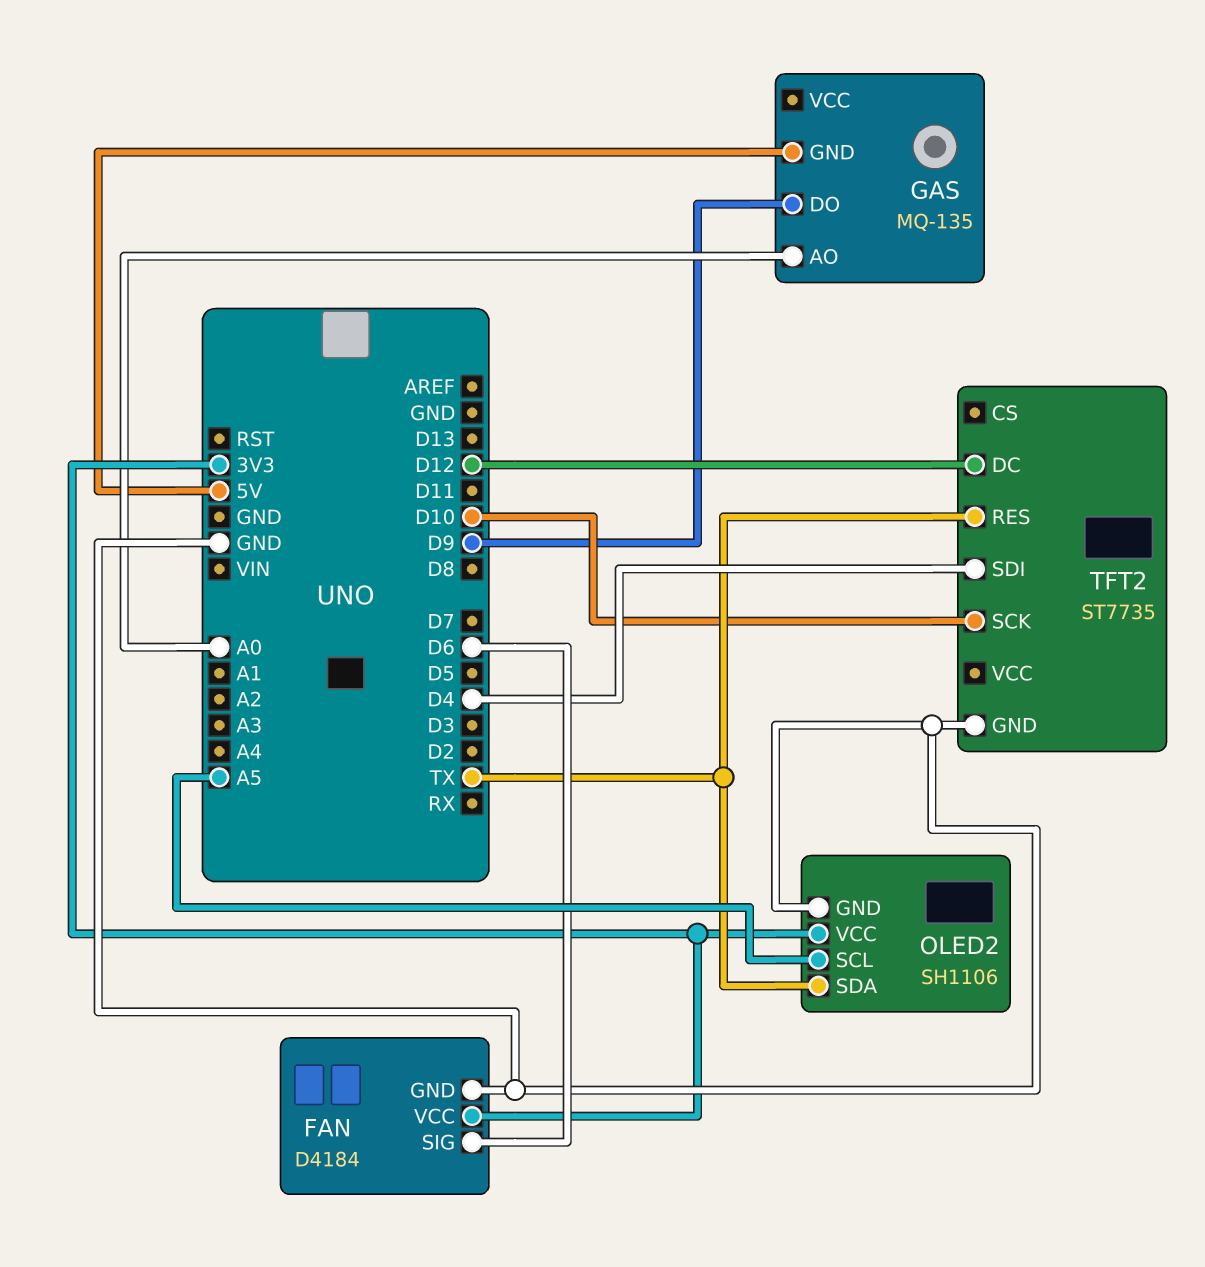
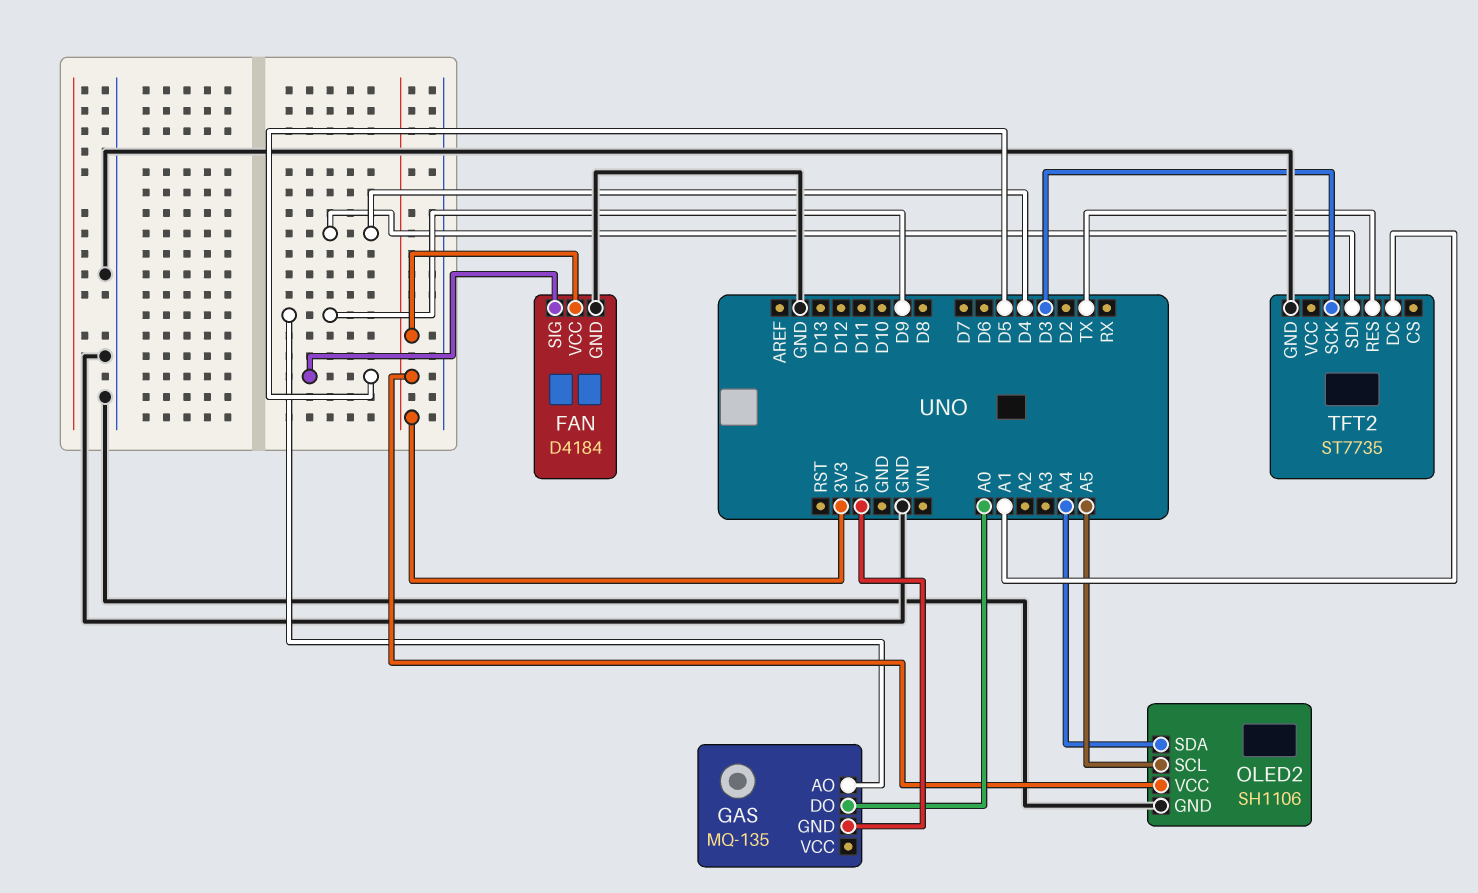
FAN pin SIG: D6 -> D5
GAS pin AO: A0 -> D9
GAS pin DO: D9 -> A0
OLED2 pin SDA: TX -> A4
TFT2 pin DC: D12 -> A1
TFT2 pin SCK: D10 -> D3

